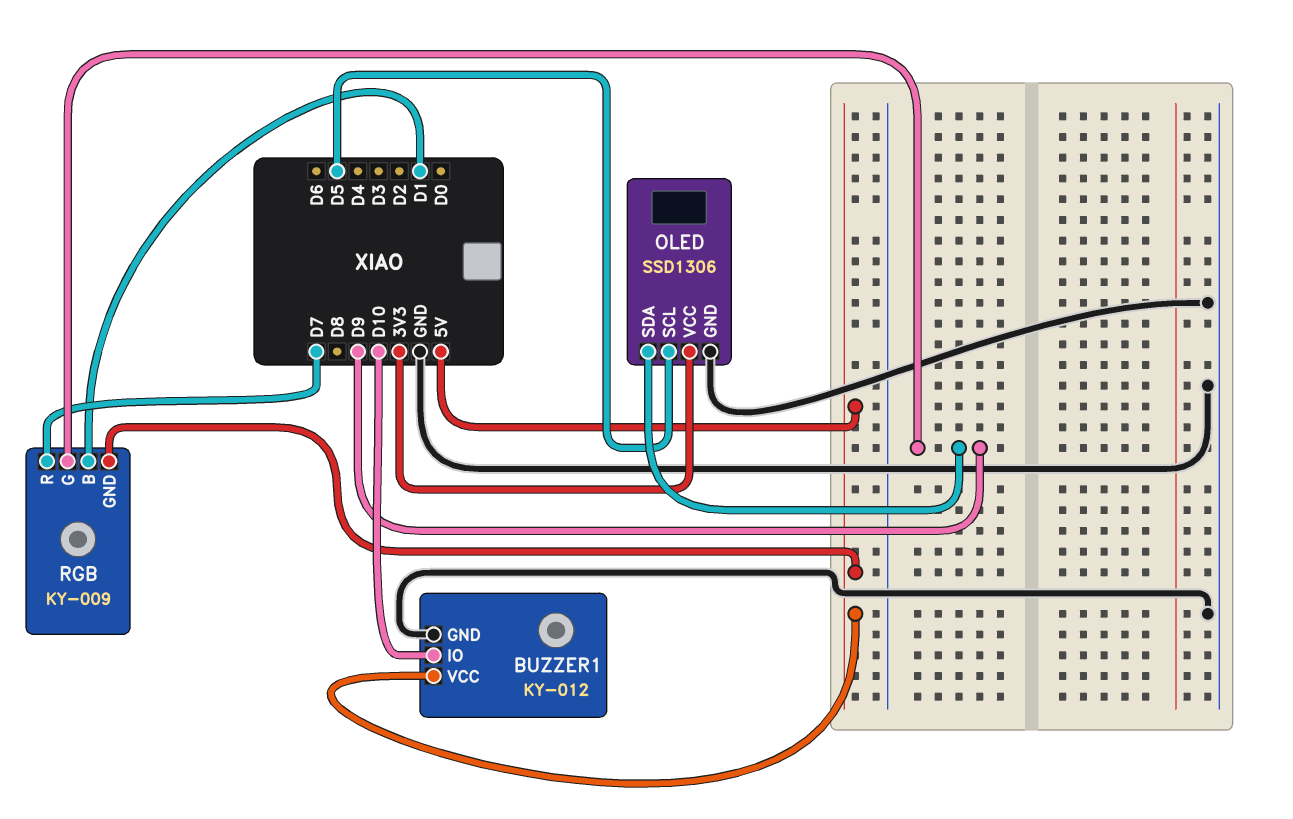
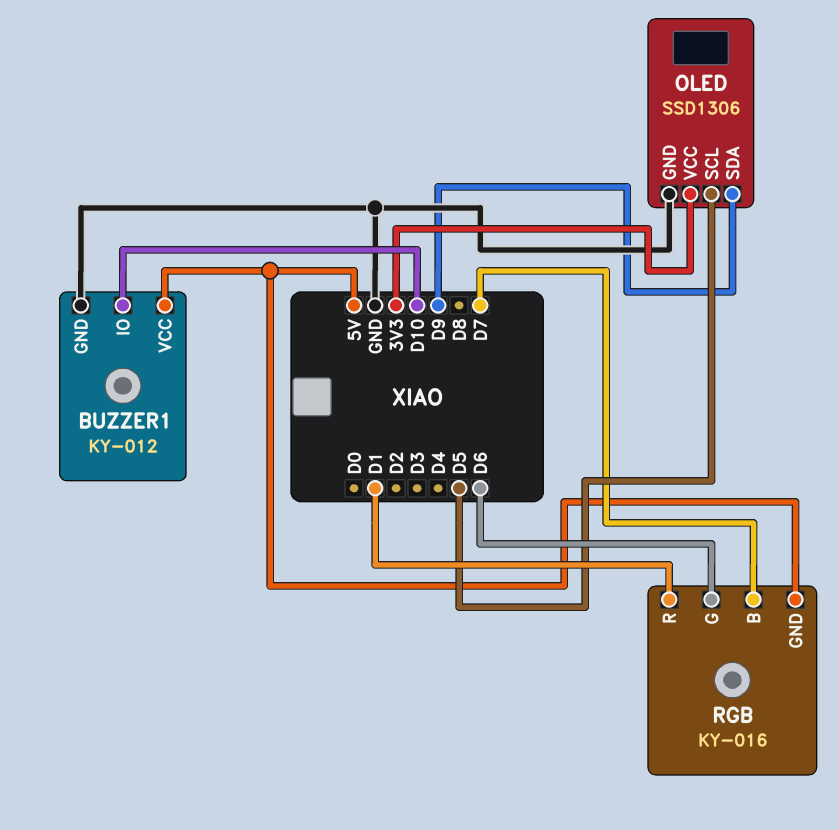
RGB: KY-009 -> KY-016
RGB pin B: D1 -> D7
RGB pin G: D9 -> D6
RGB pin R: D7 -> D1

